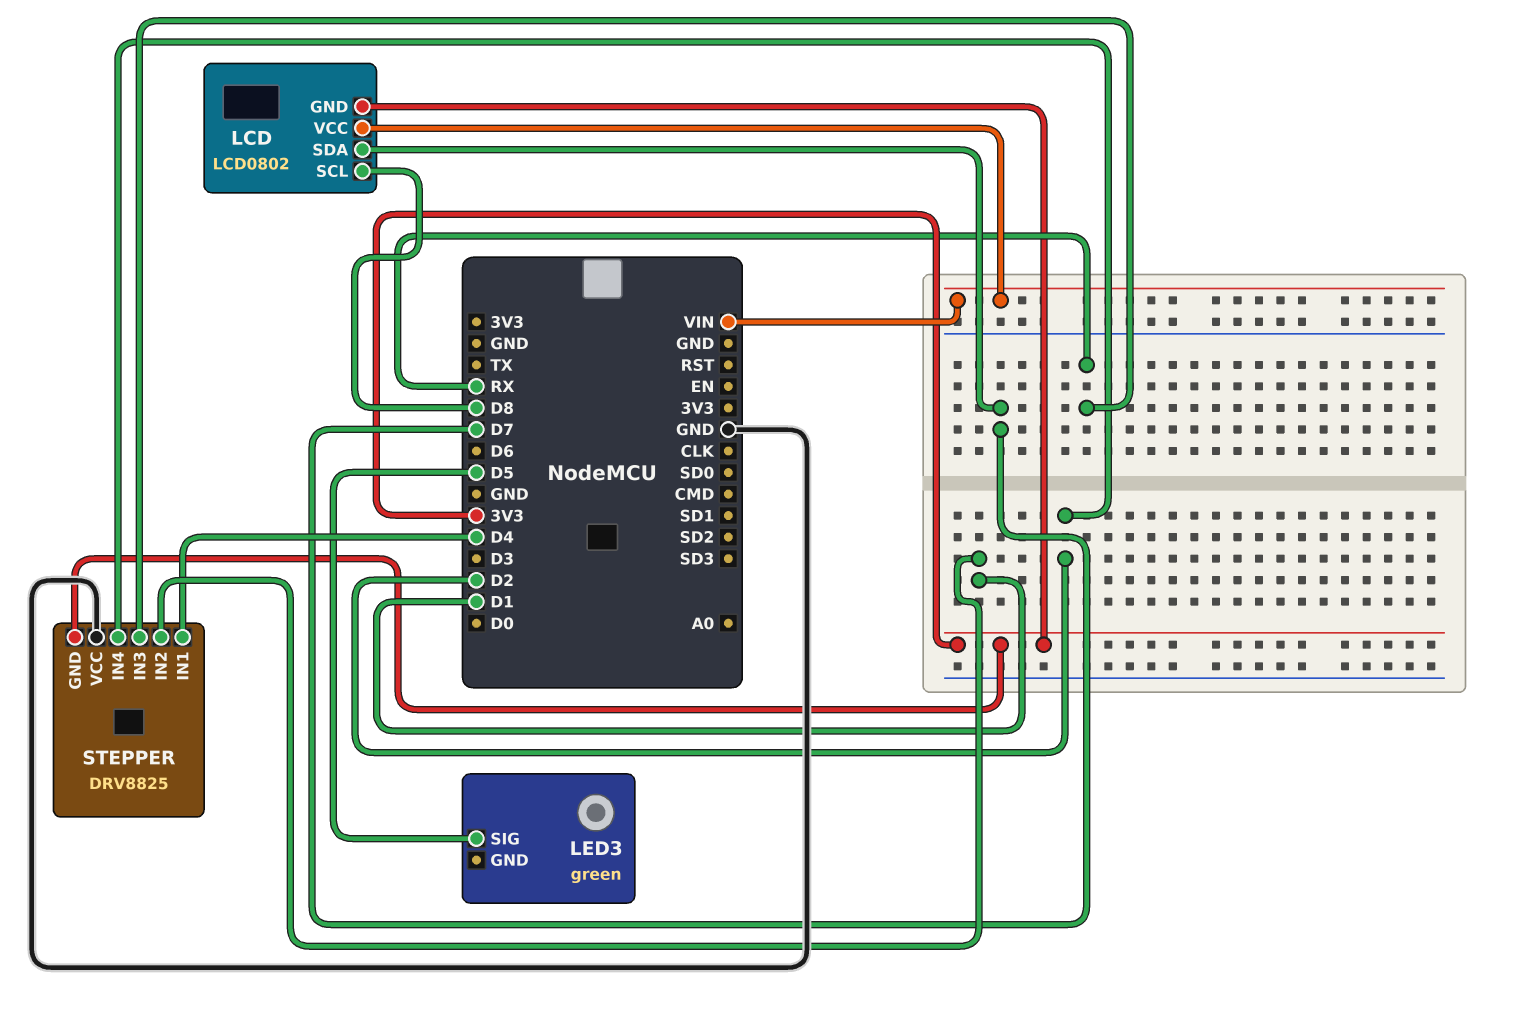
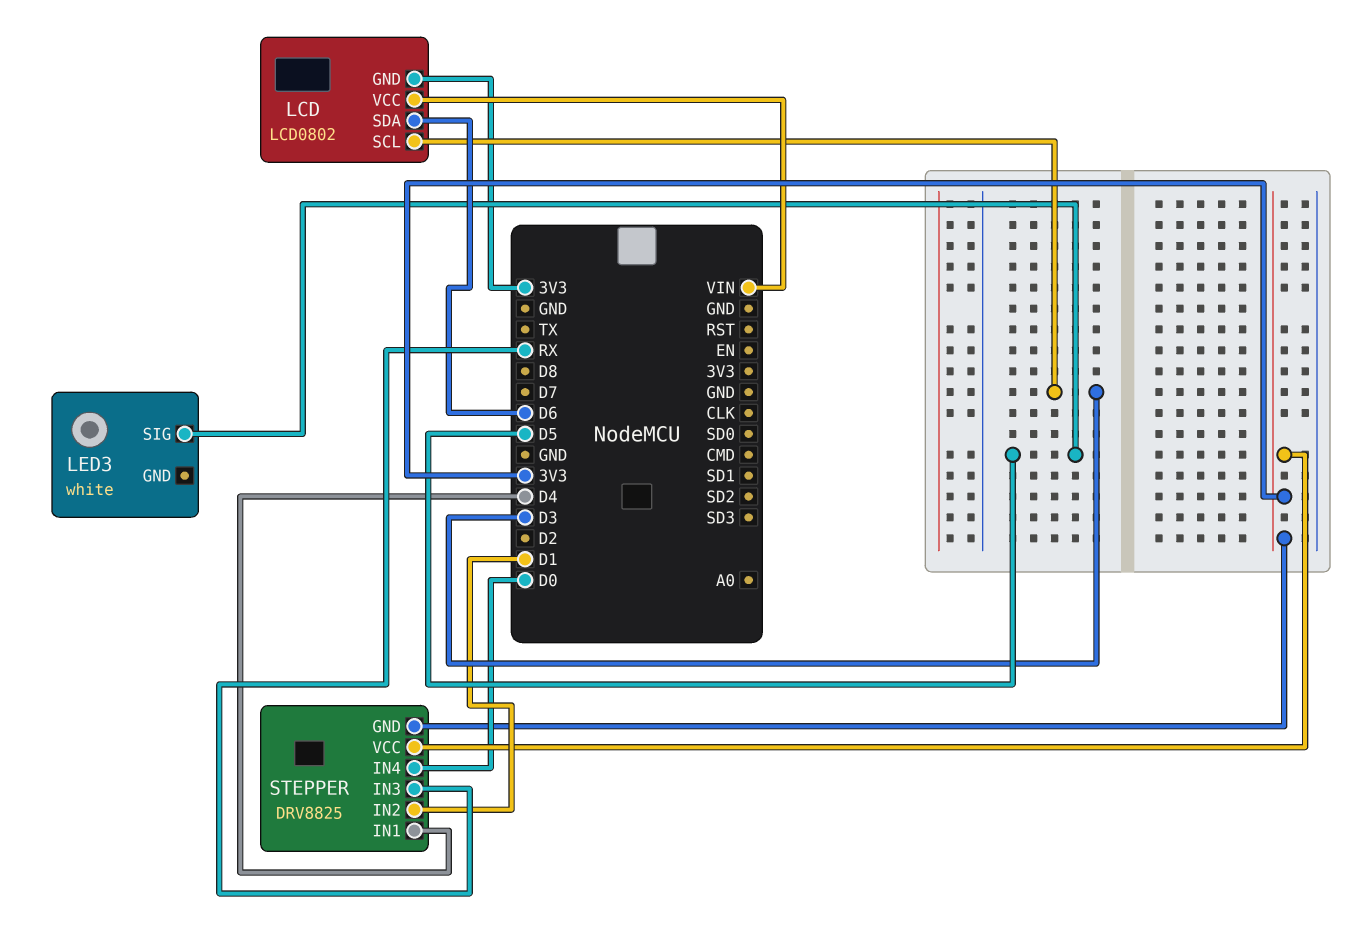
LCD pin SCL: D8 -> D3
LCD pin SDA: D7 -> D6
LED3: green -> white
STEPPER pin IN4: D2 -> D0
STEPPER pin VCC: GND -> 3V3

